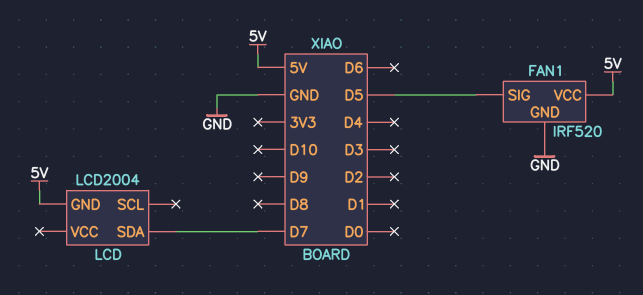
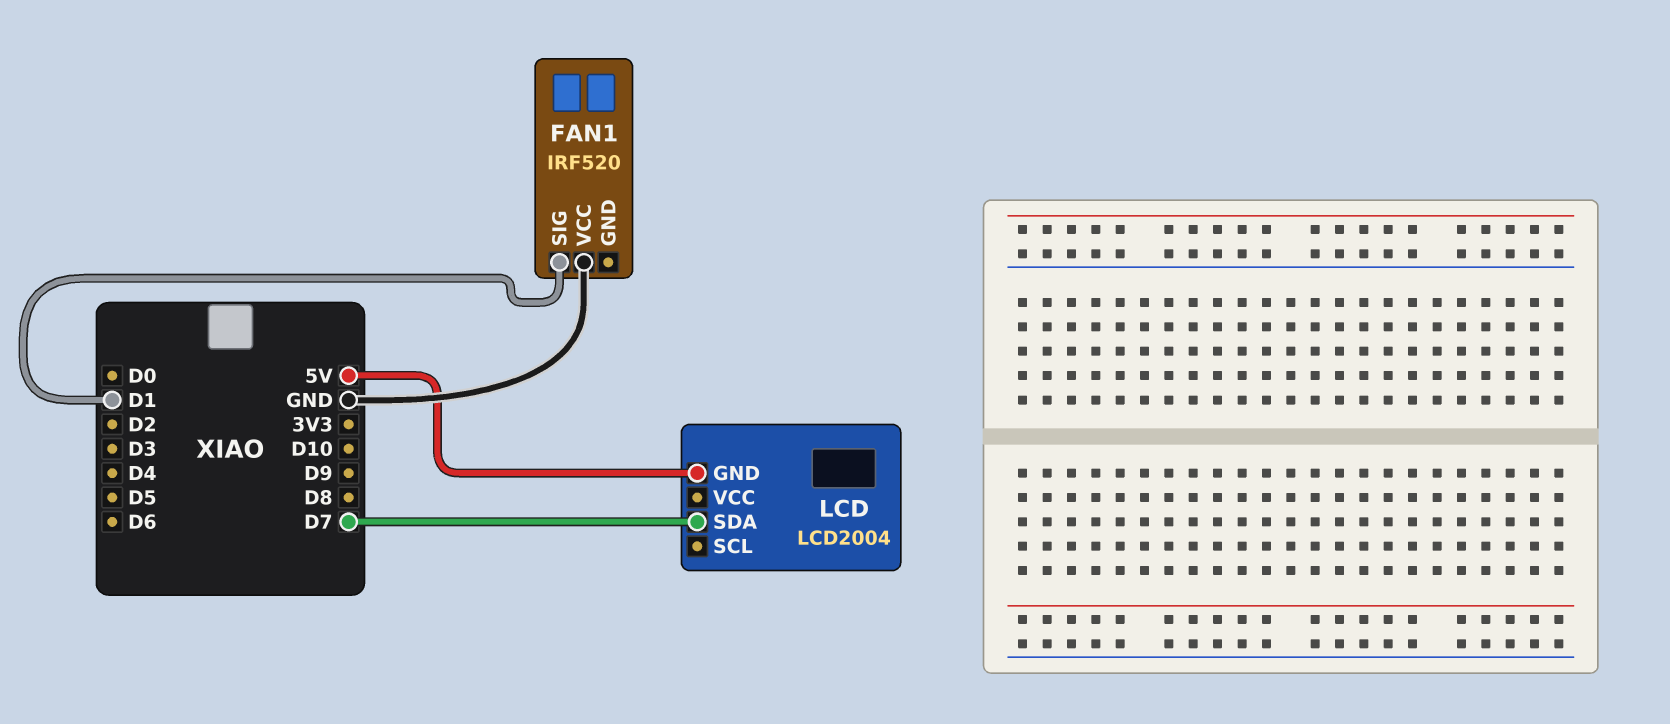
FAN1 pin GND: GND -> none
FAN1 pin SIG: D5 -> D1
FAN1 pin VCC: 5V -> GND

